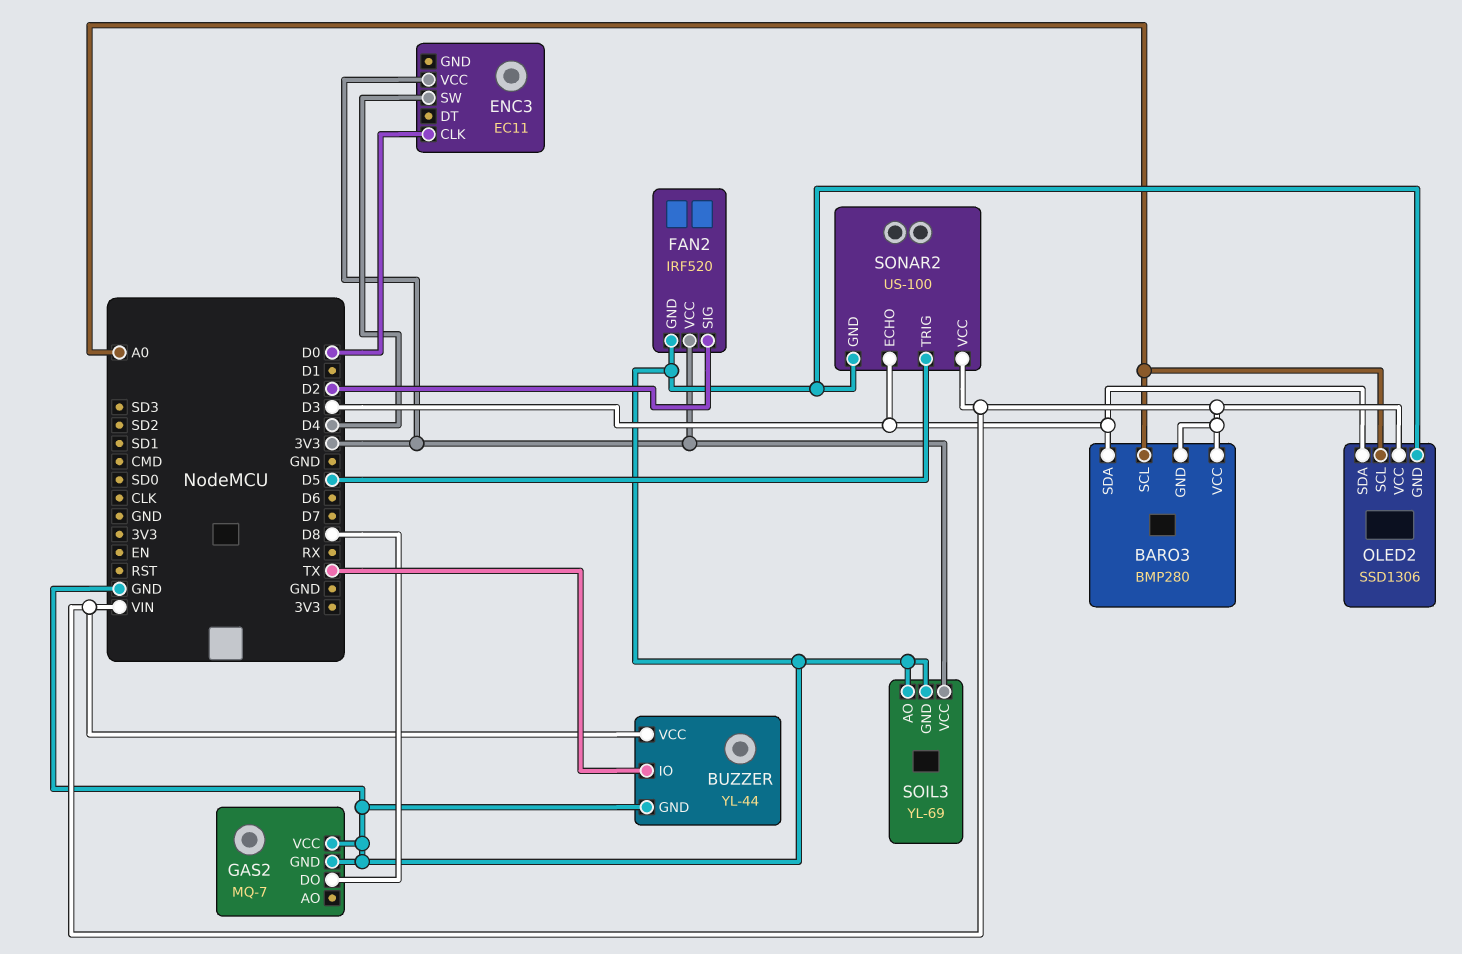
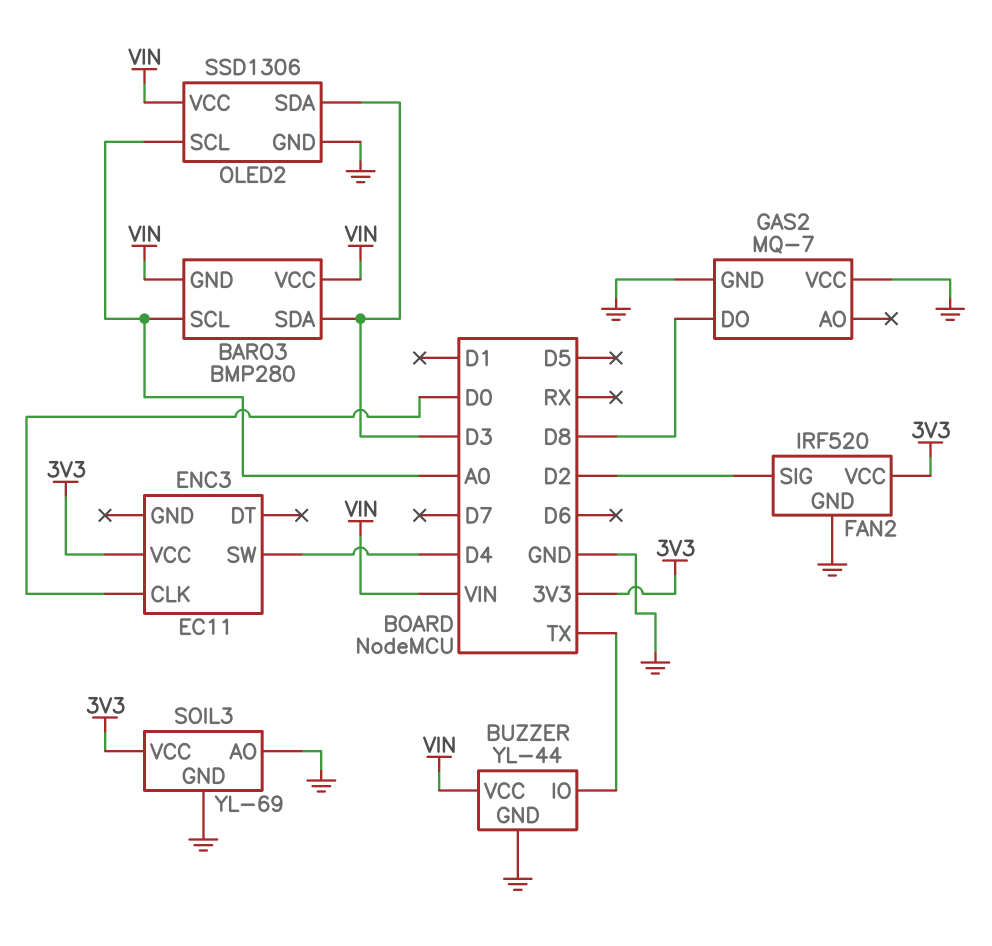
SONAR2: US-100 -> none
SONAR2 pin ECHO: D3 -> none
SONAR2 pin GND: GND -> none
SONAR2 pin TRIG: D5 -> none
SONAR2 pin VCC: VIN -> none

